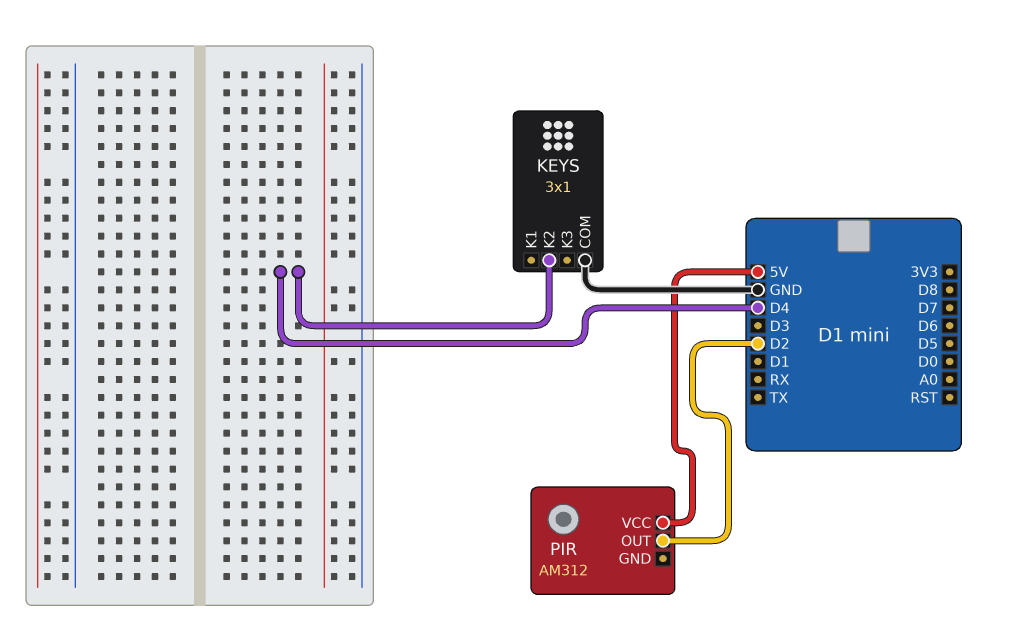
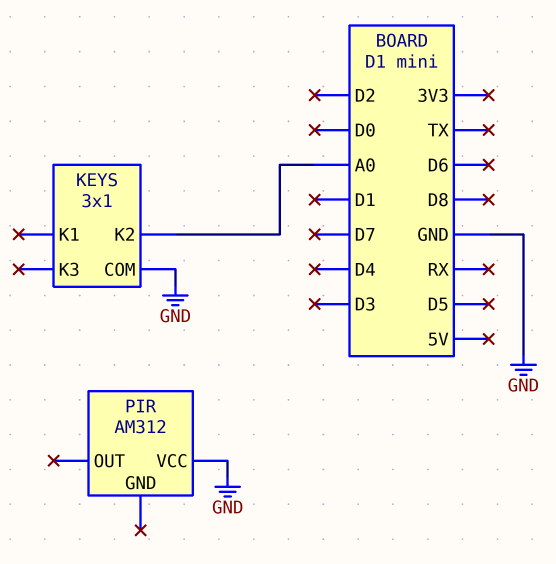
KEYS pin K2: D4 -> A0
PIR pin OUT: D2 -> none
PIR pin VCC: 5V -> GND

